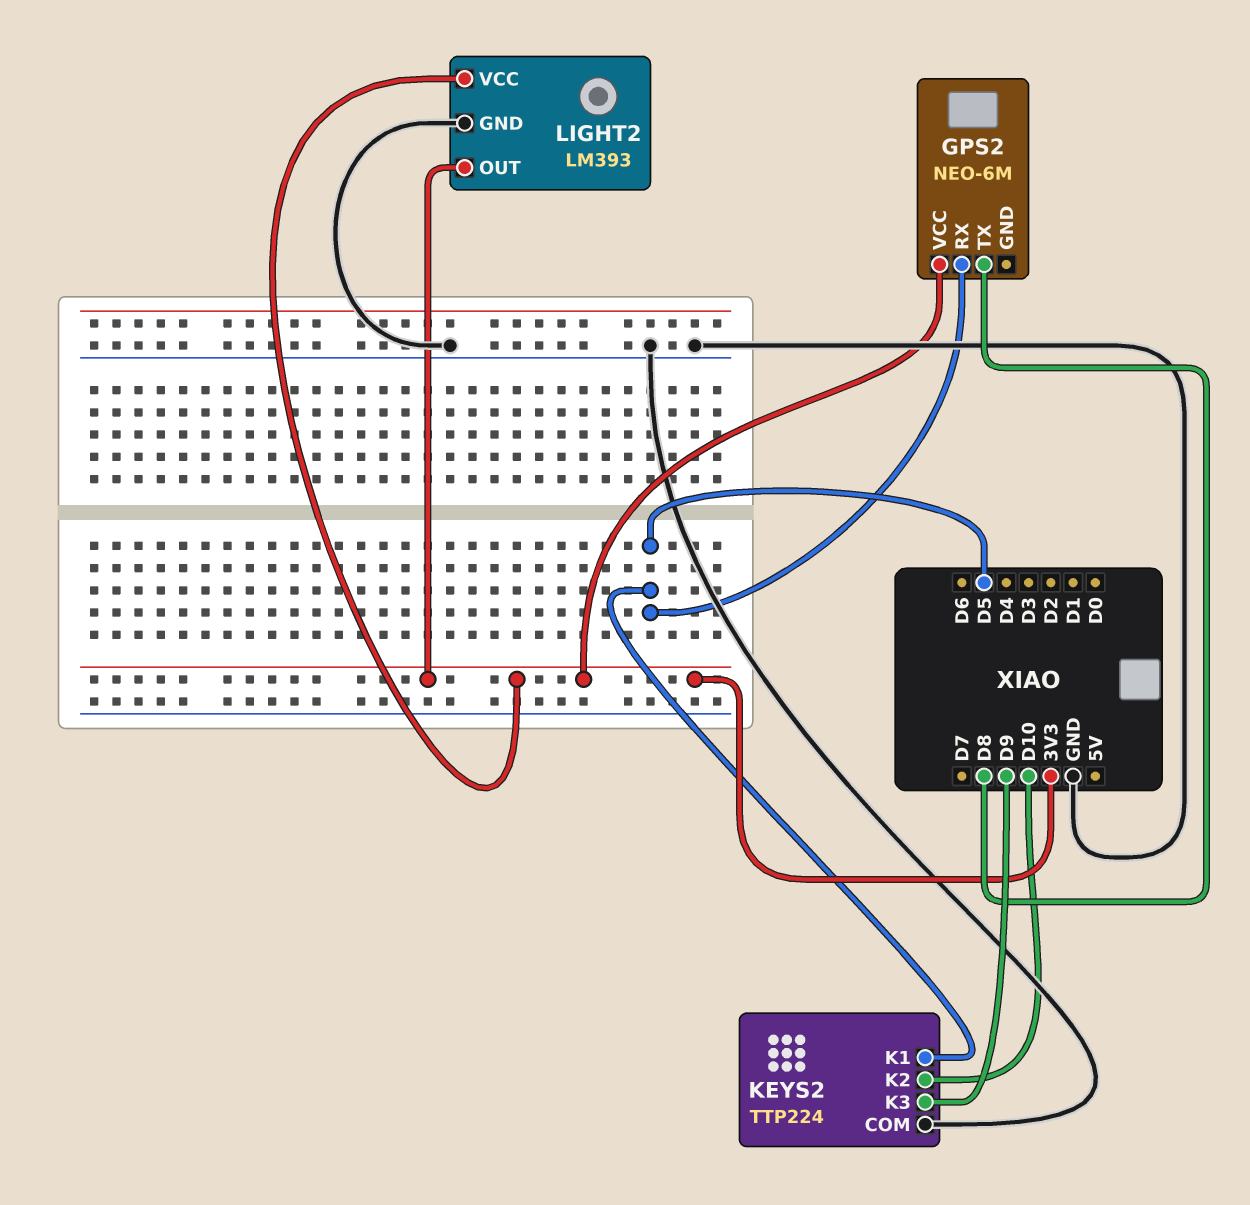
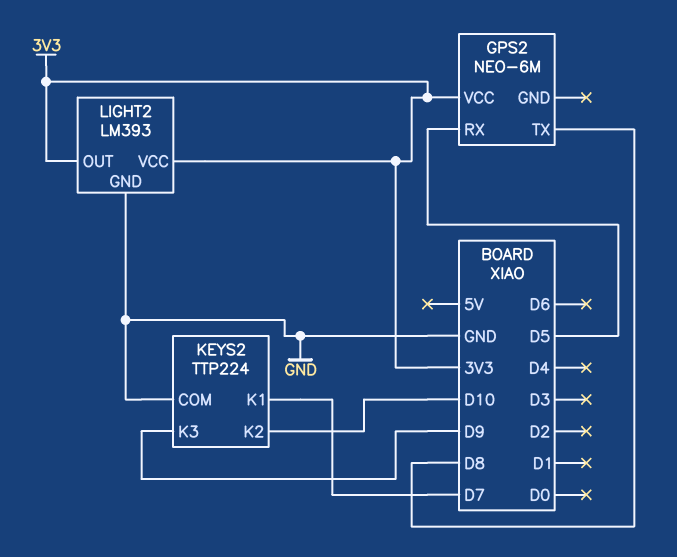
KEYS2 pin K1: D5 -> D7

